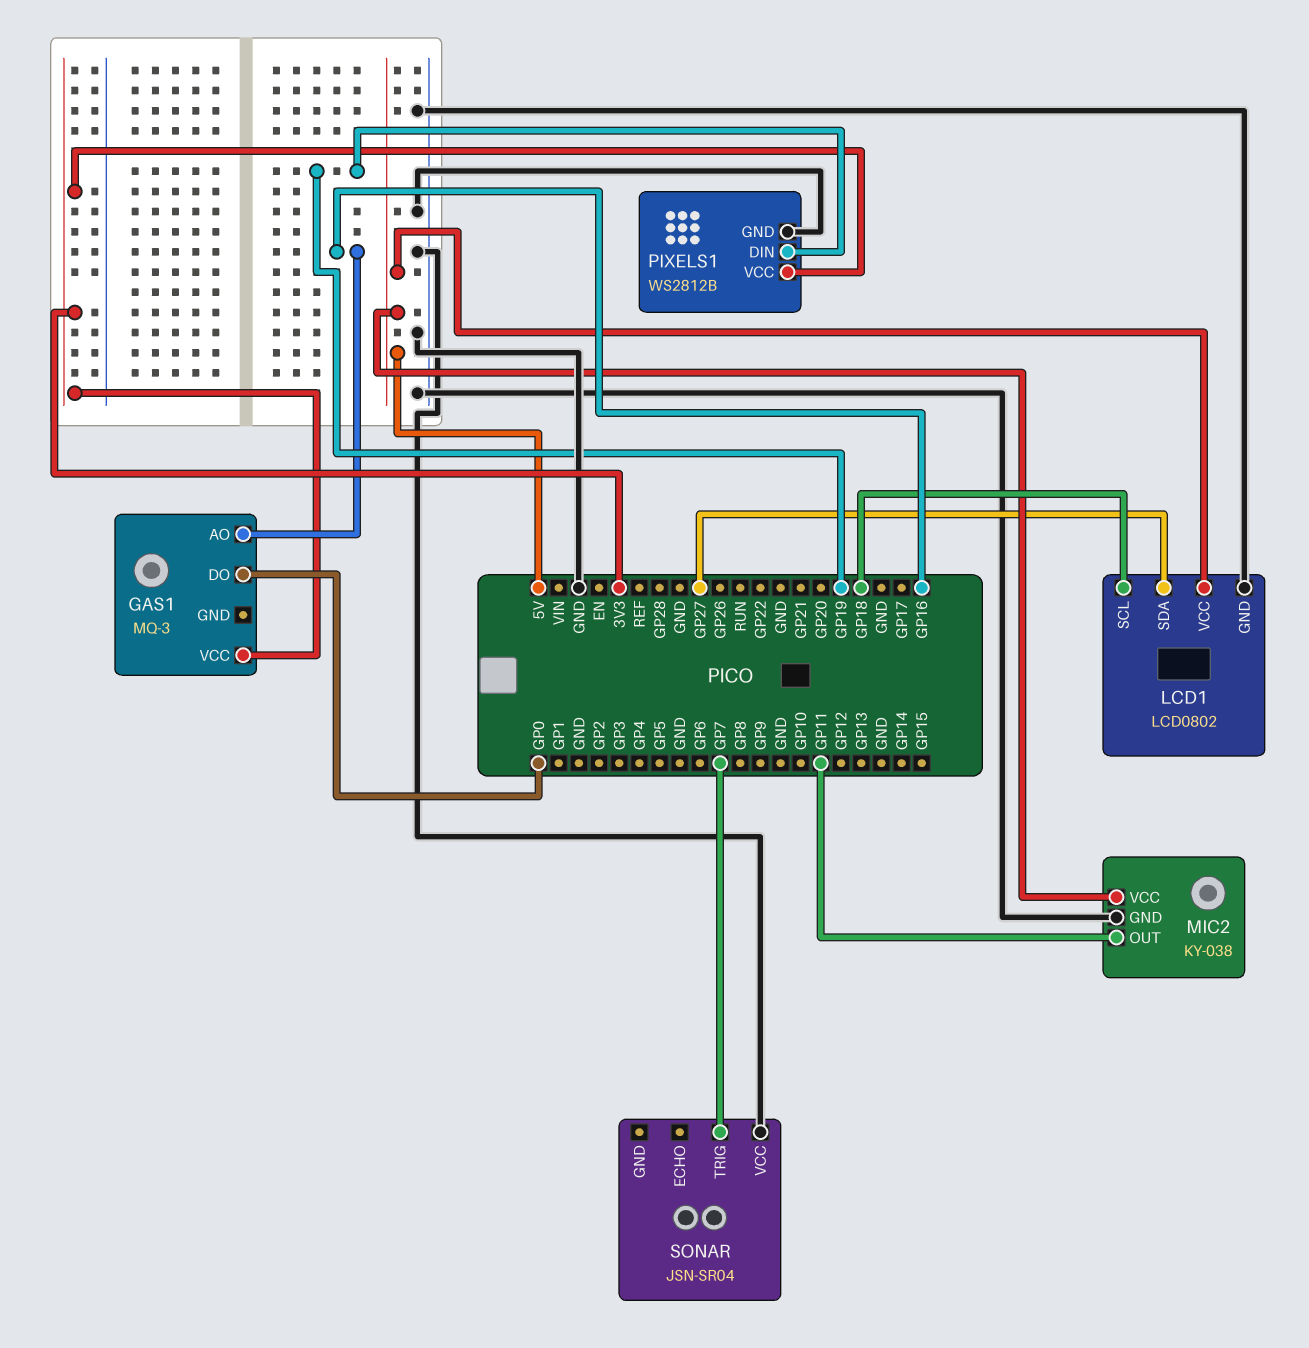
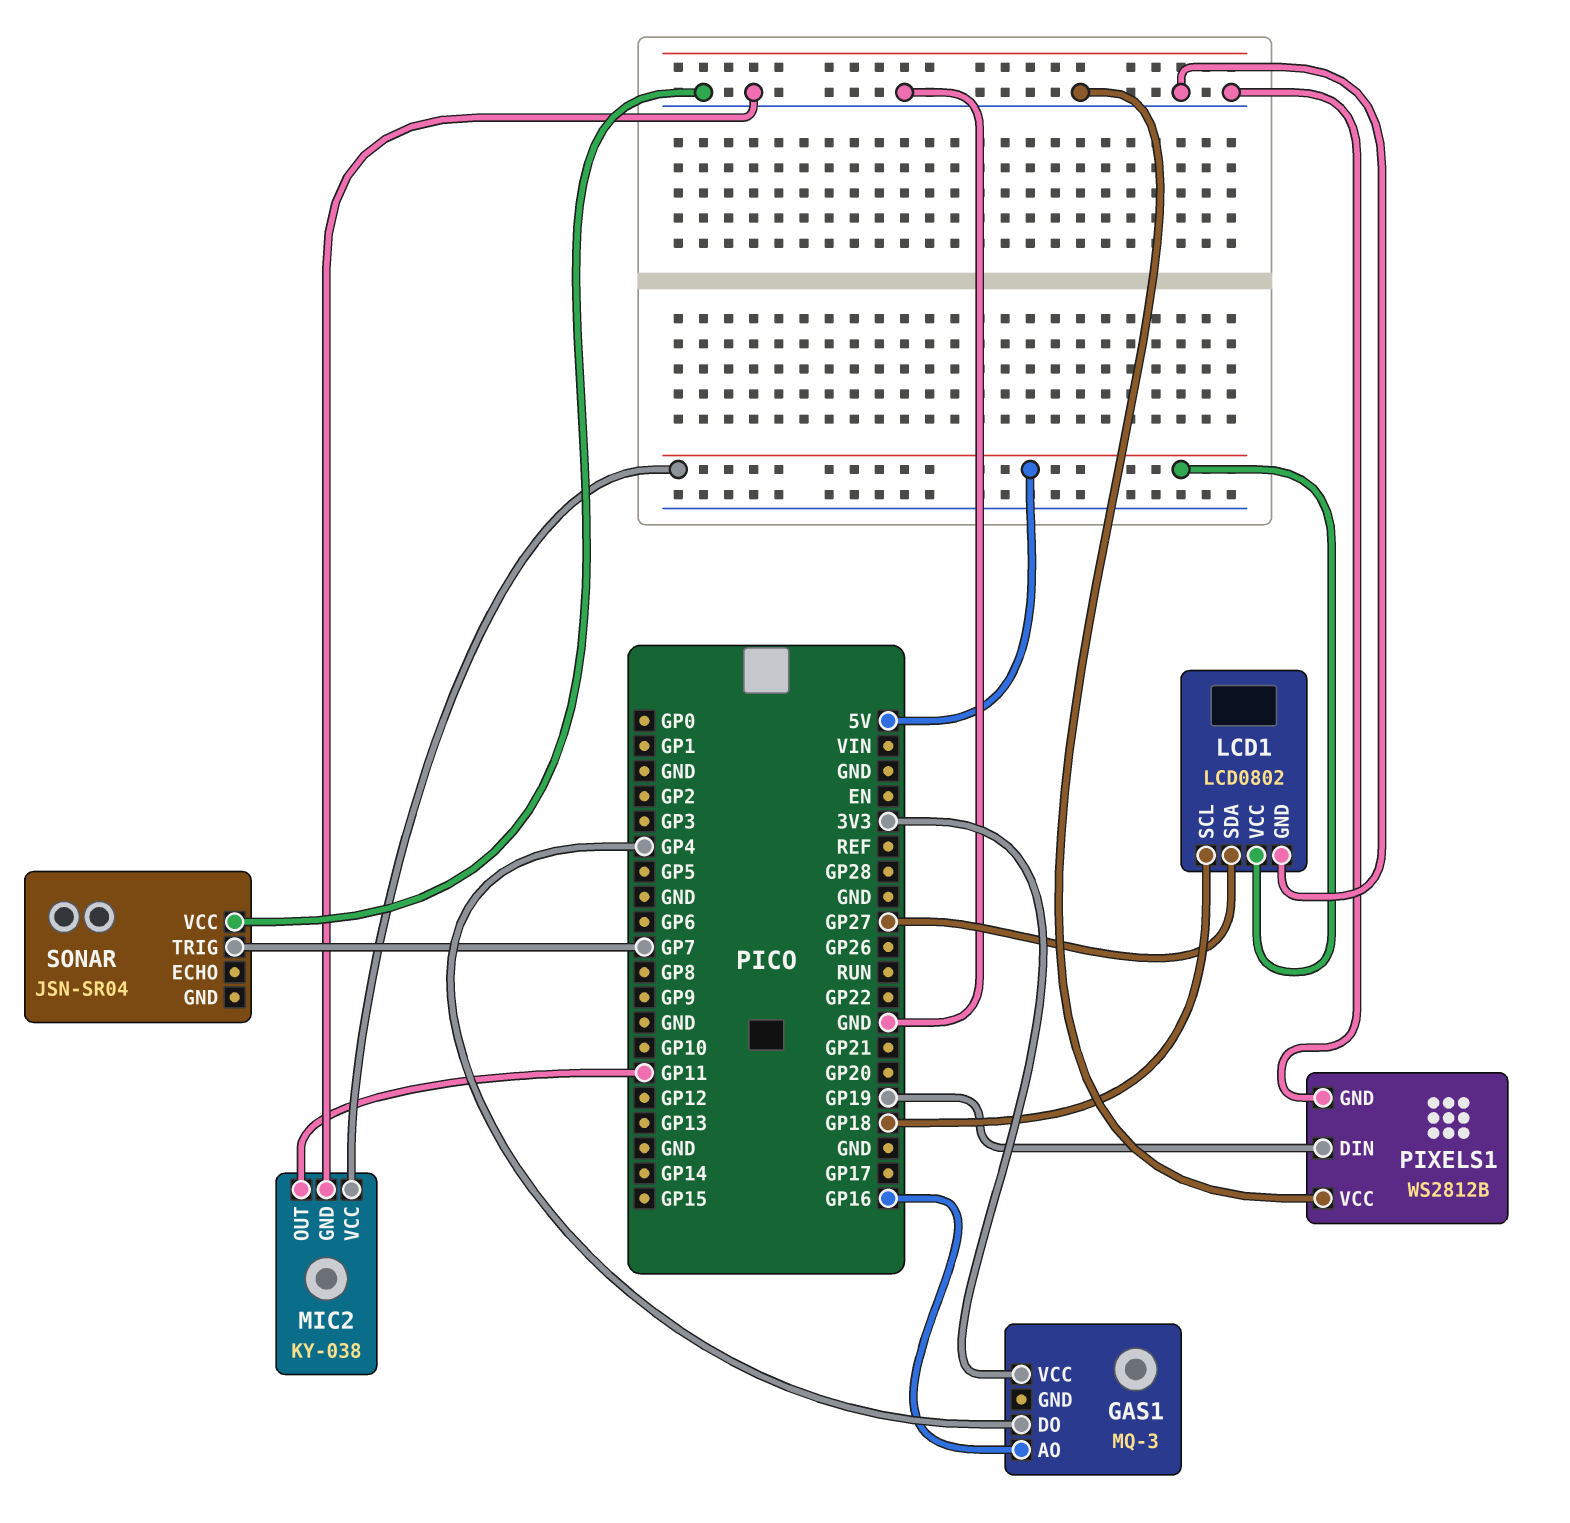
GAS1 pin DO: GP0 -> GP4
PIXELS1 pin VCC: 3V3 -> GND

